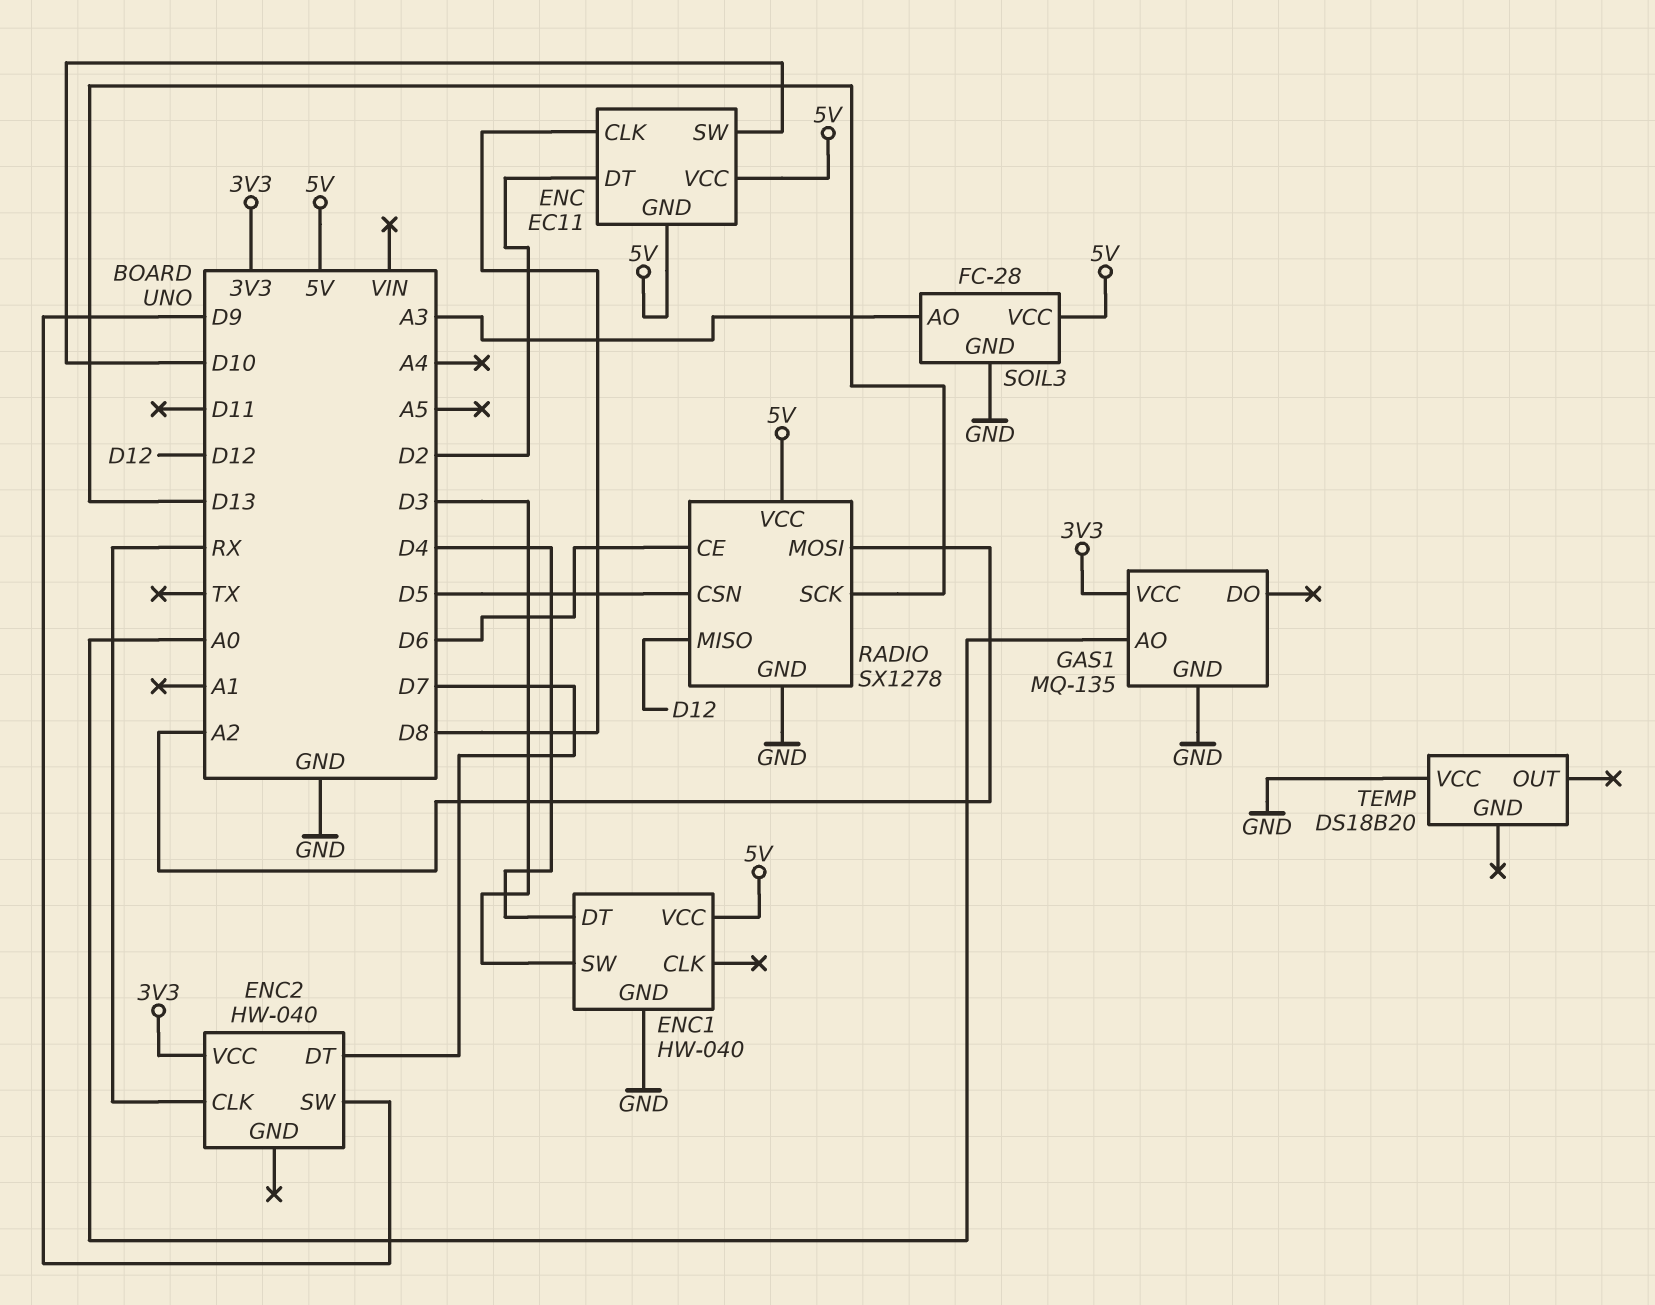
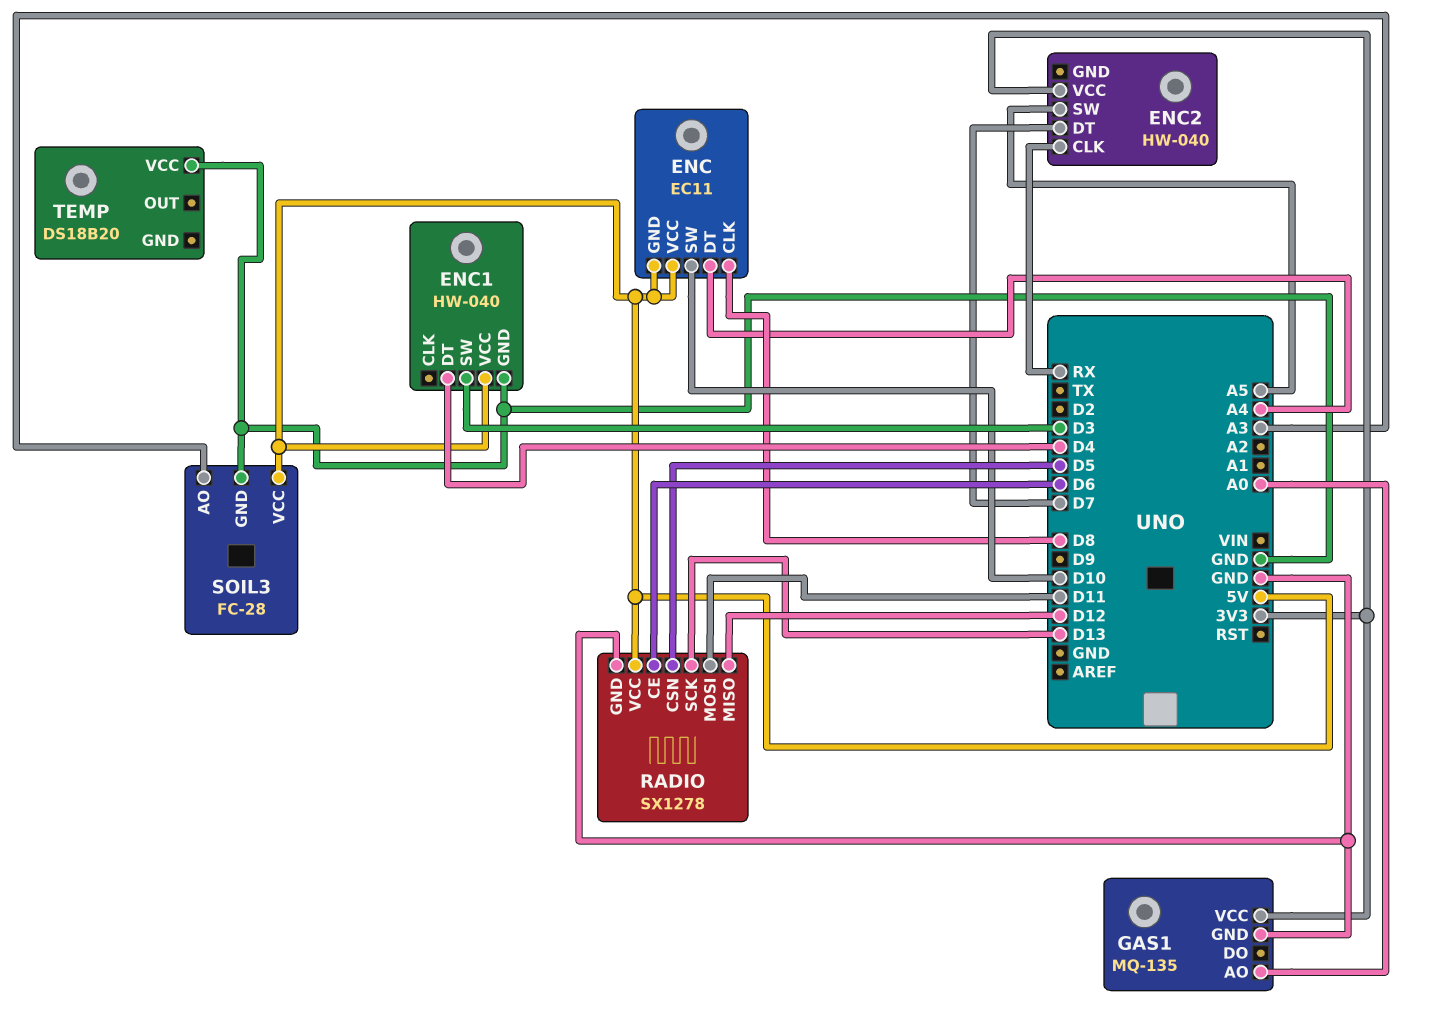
ENC pin DT: D2 -> A4
ENC2 pin SW: D9 -> A5
RADIO pin MOSI: A2 -> D11

